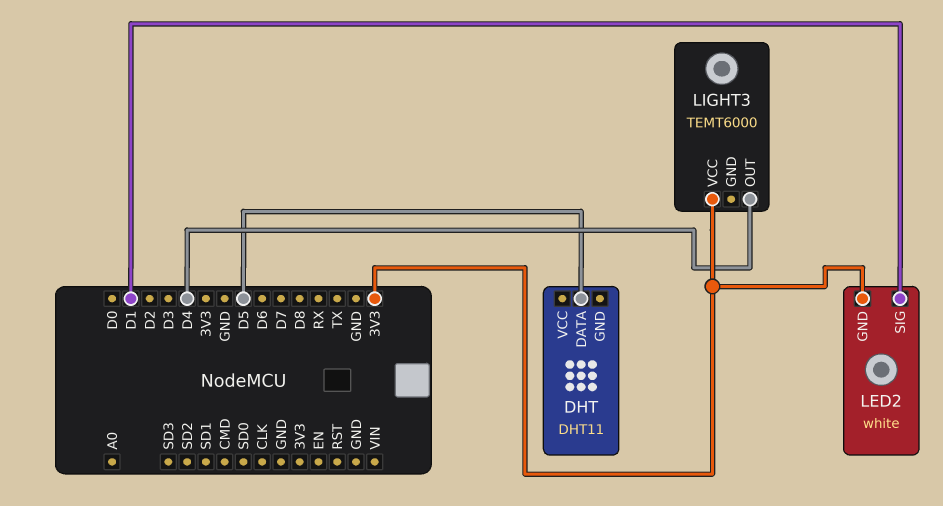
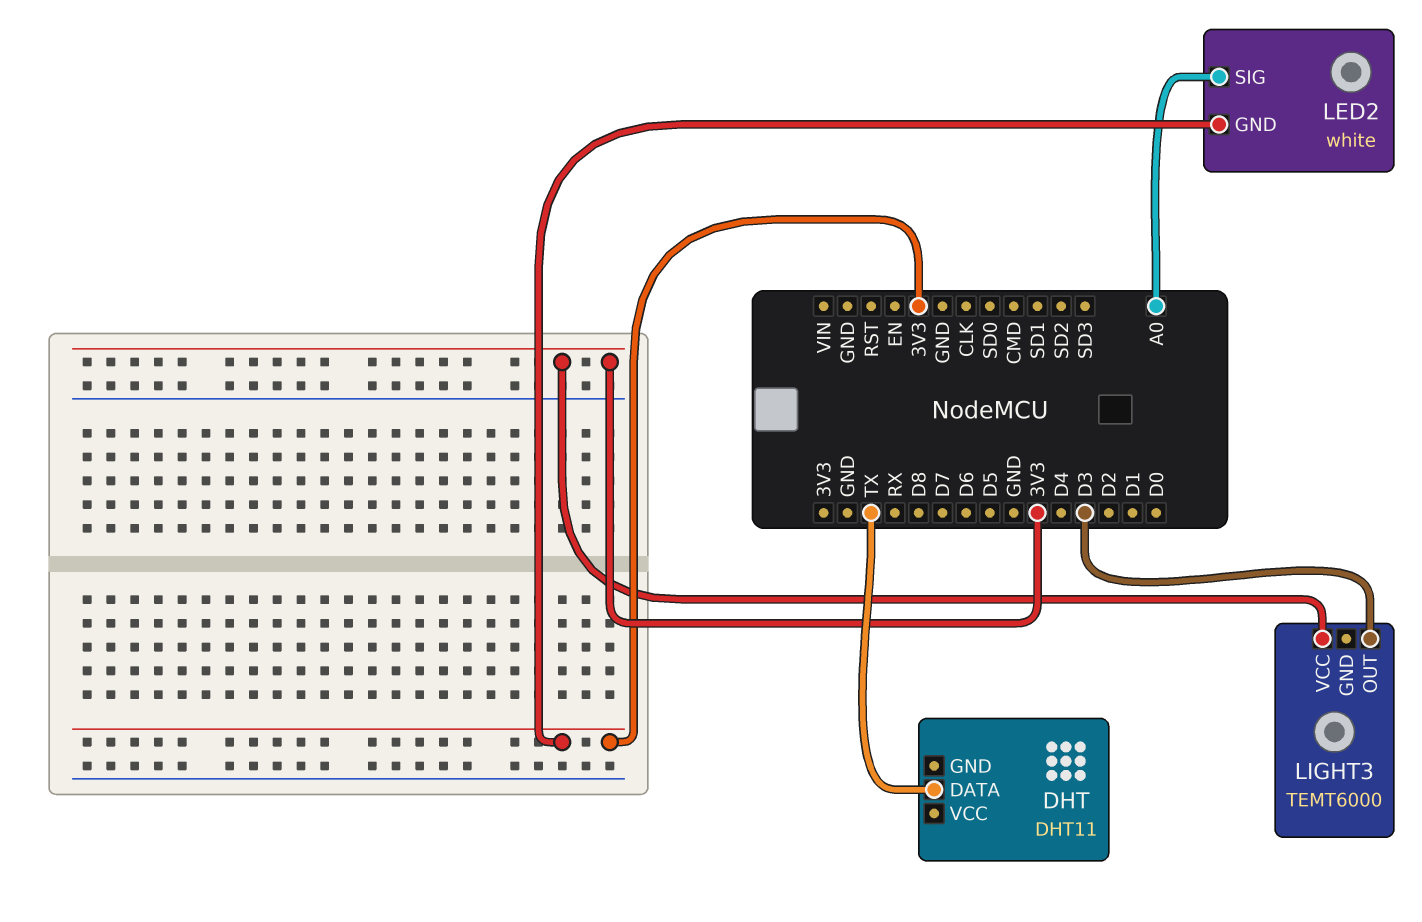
DHT pin DATA: D5 -> TX
LED2 pin SIG: D1 -> A0
LIGHT3 pin OUT: D4 -> D3

